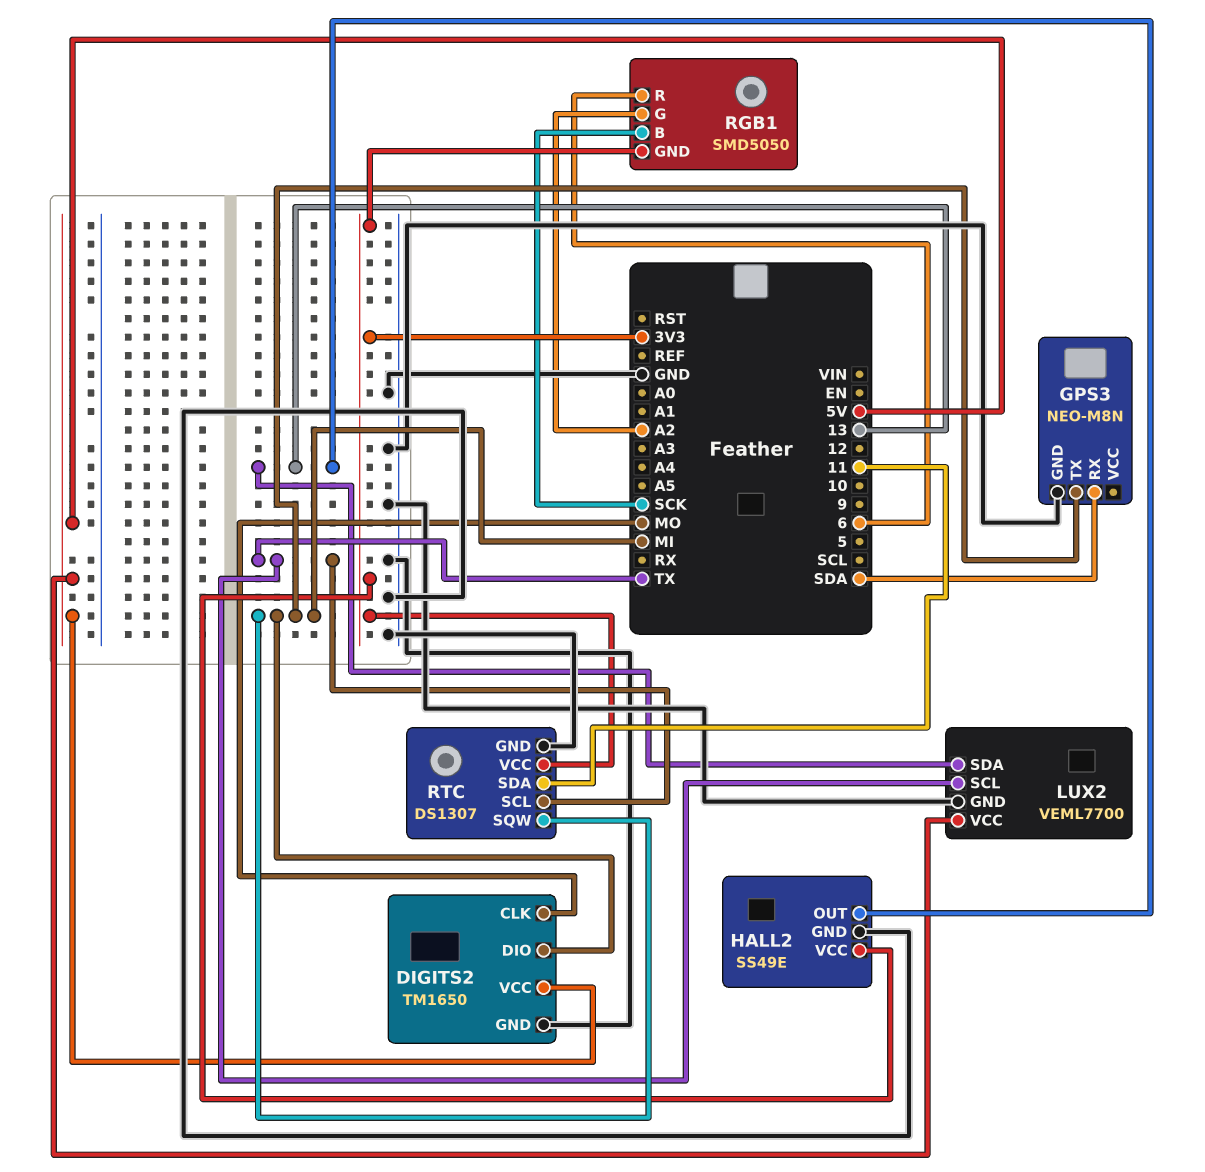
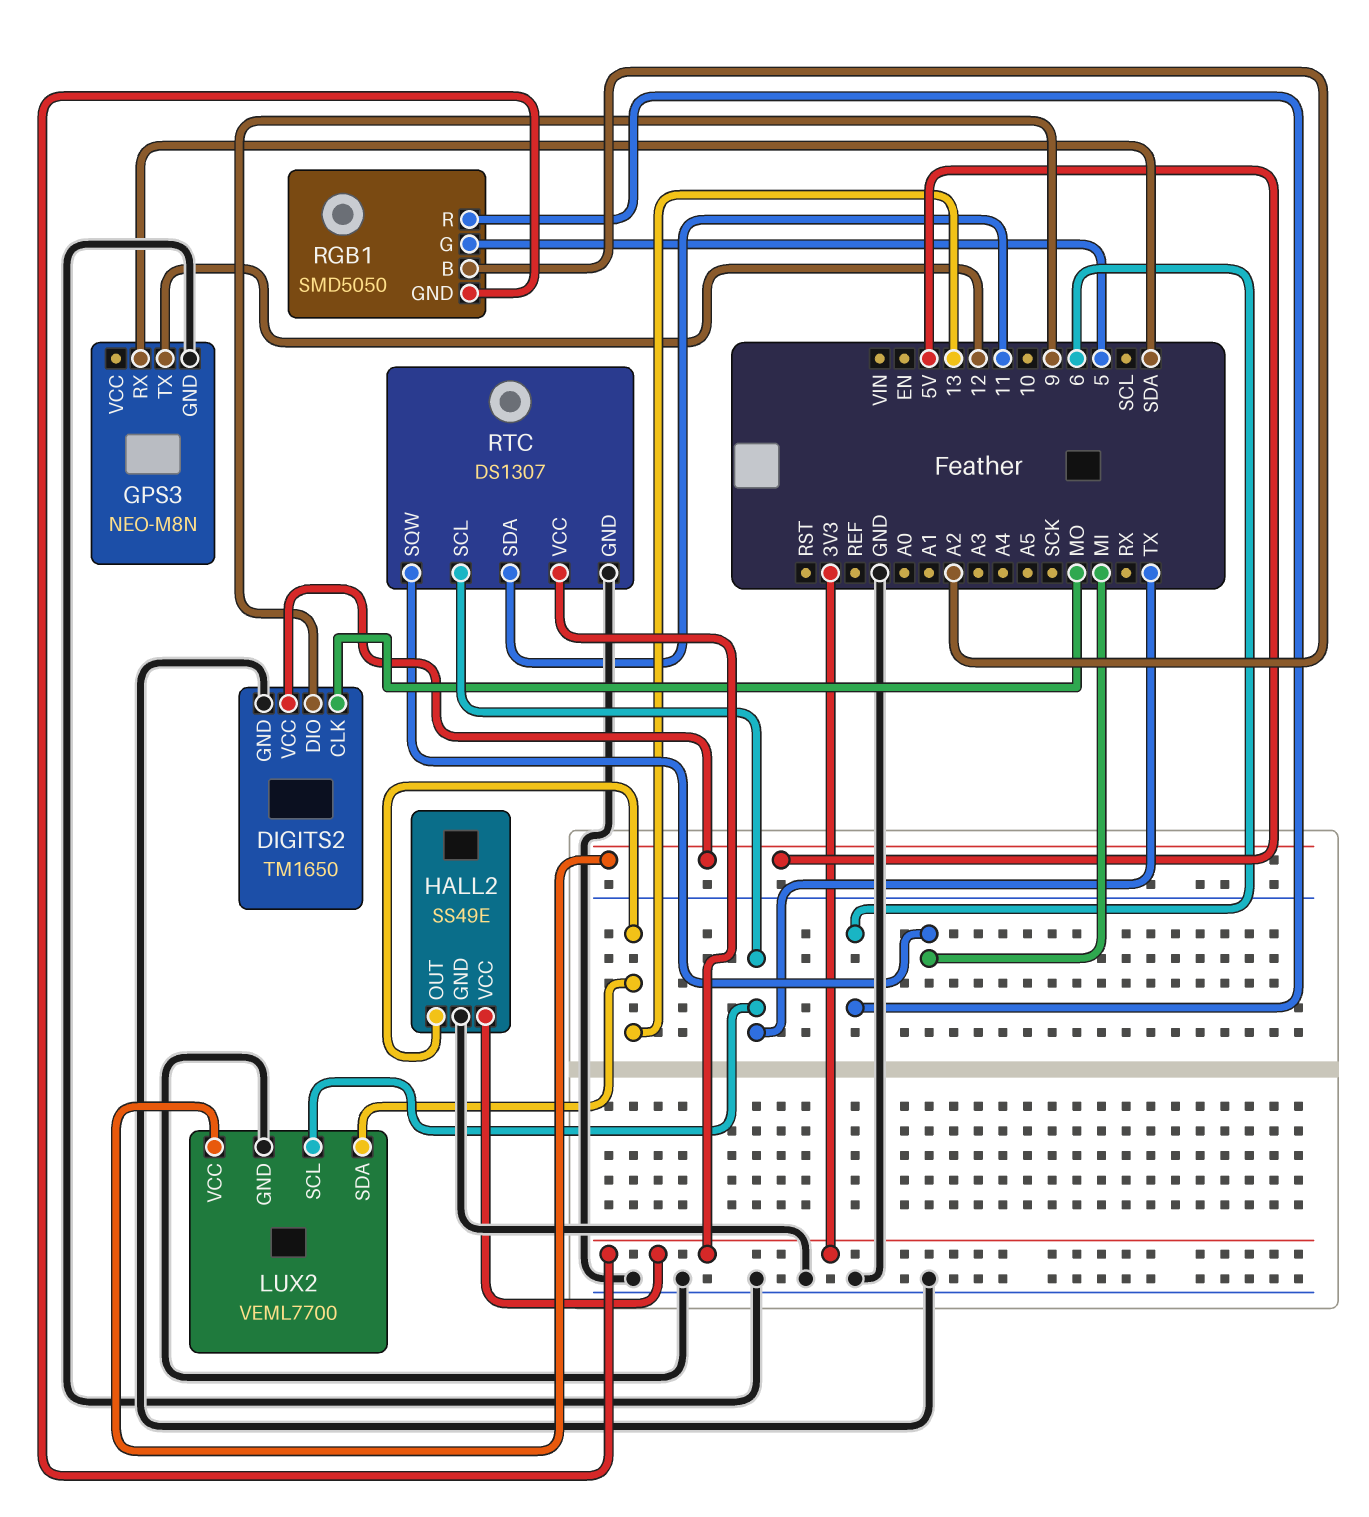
DIGITS2 pin DIO: MI -> 9
GPS3 pin TX: MI -> 12
RGB1 pin B: SCK -> A2
RGB1 pin G: A2 -> 5

